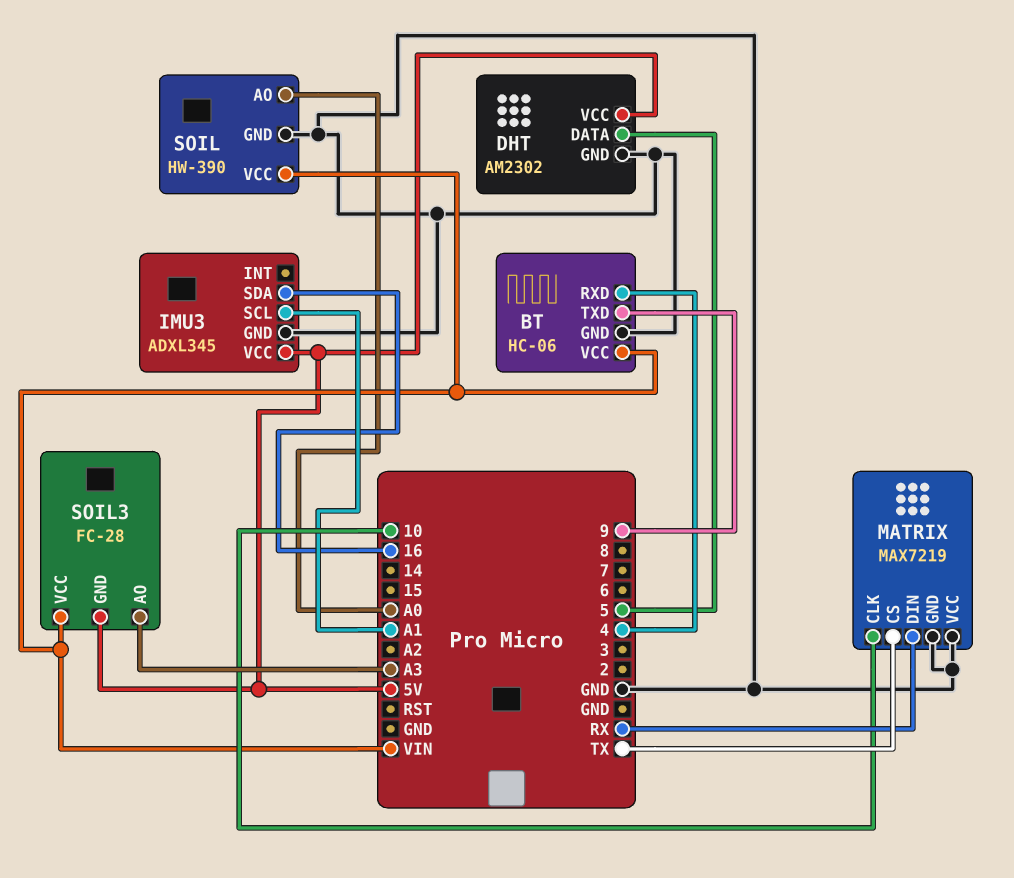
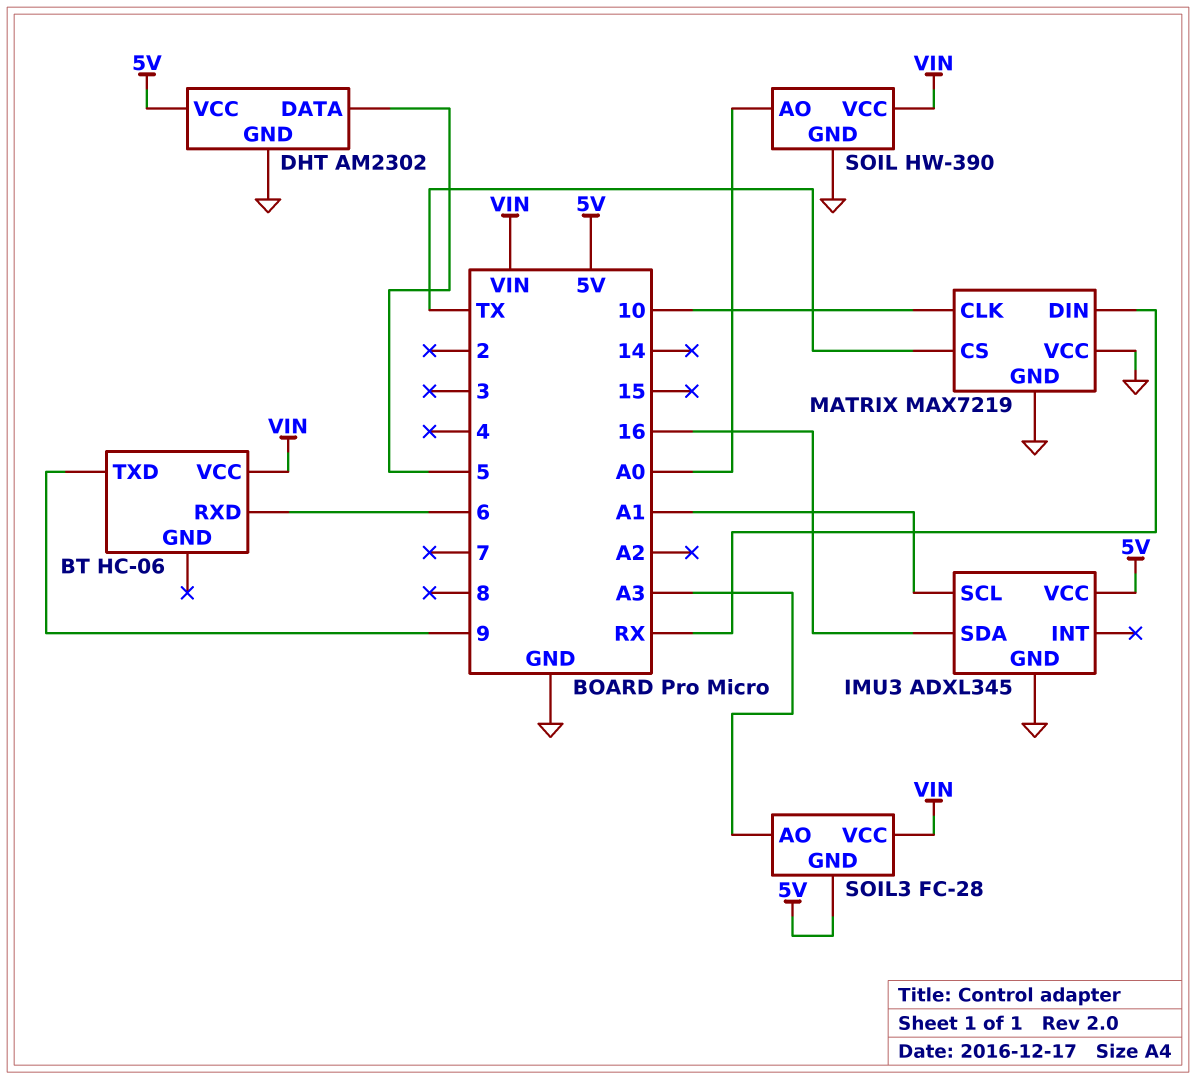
BT pin GND: GND -> none
BT pin RXD: 4 -> 6

